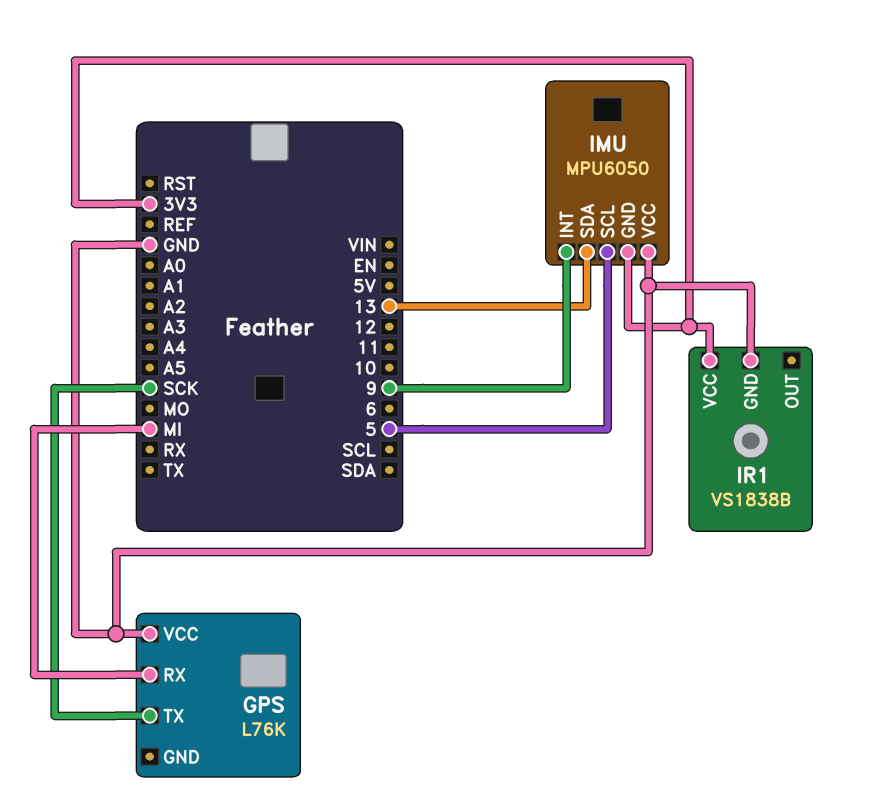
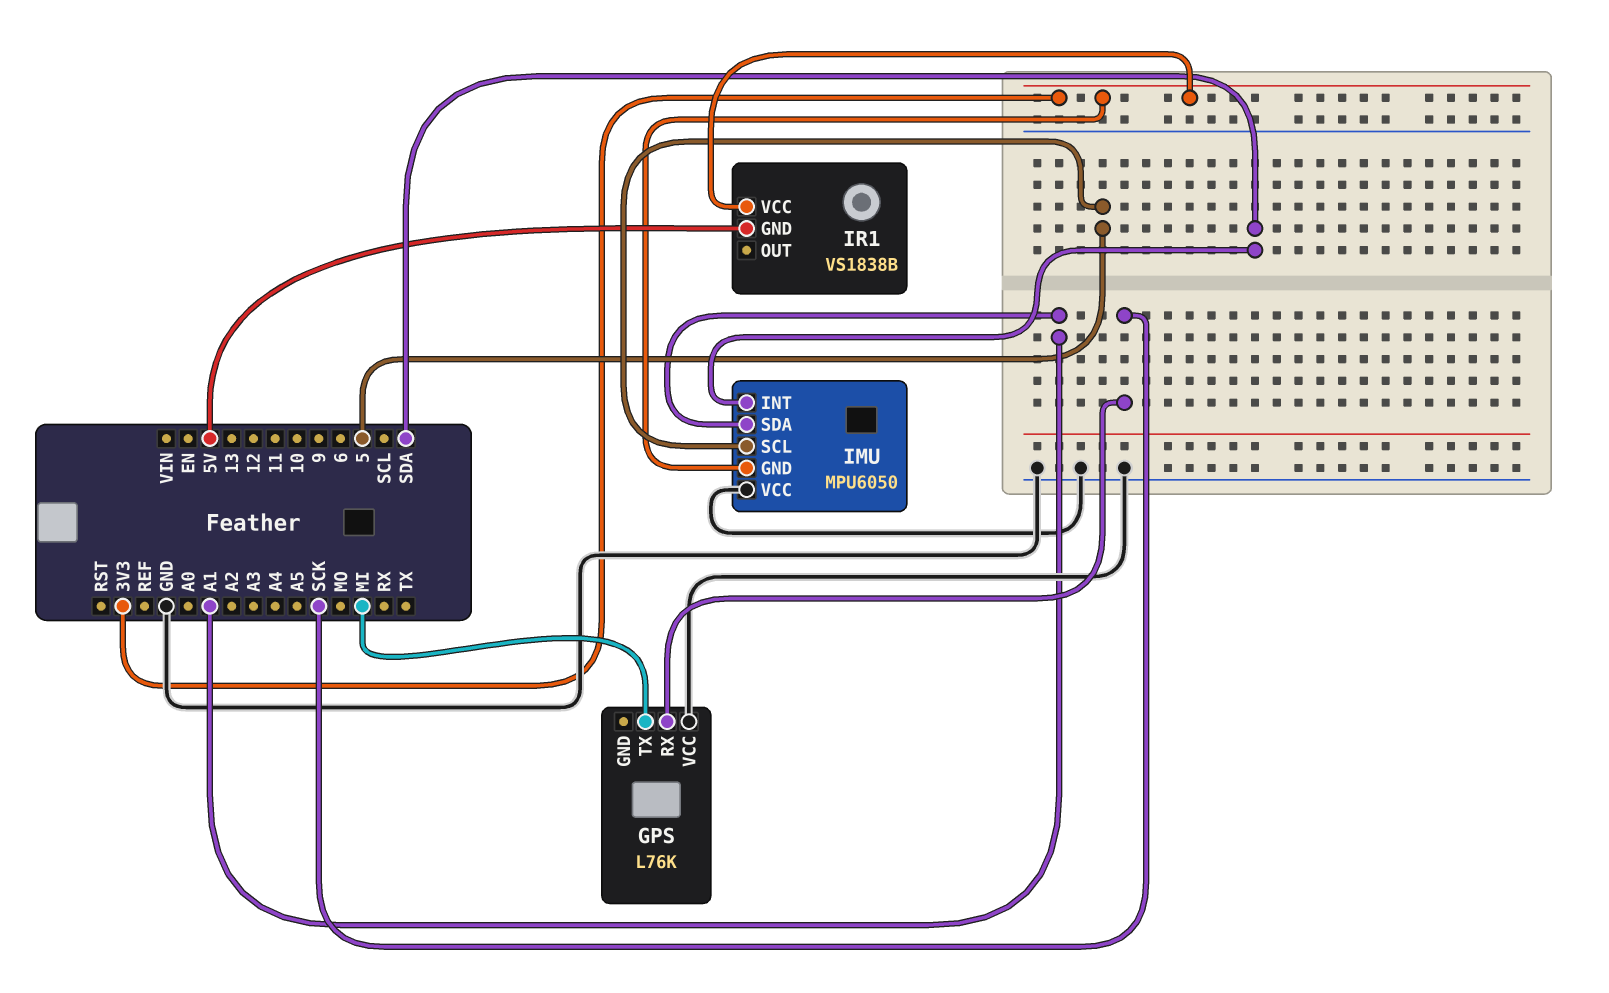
GPS pin RX: MI -> SCK
GPS pin TX: SCK -> MI
IMU pin INT: 9 -> SDA
IMU pin SDA: 13 -> A1
IR1 pin GND: GND -> 5V

